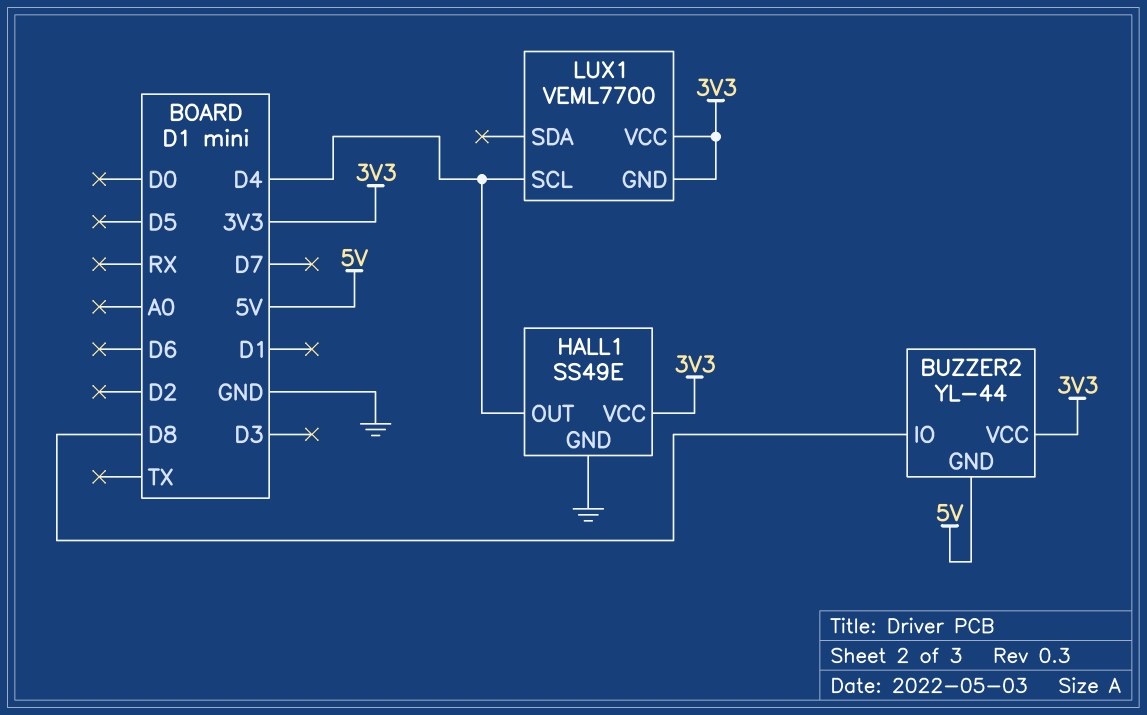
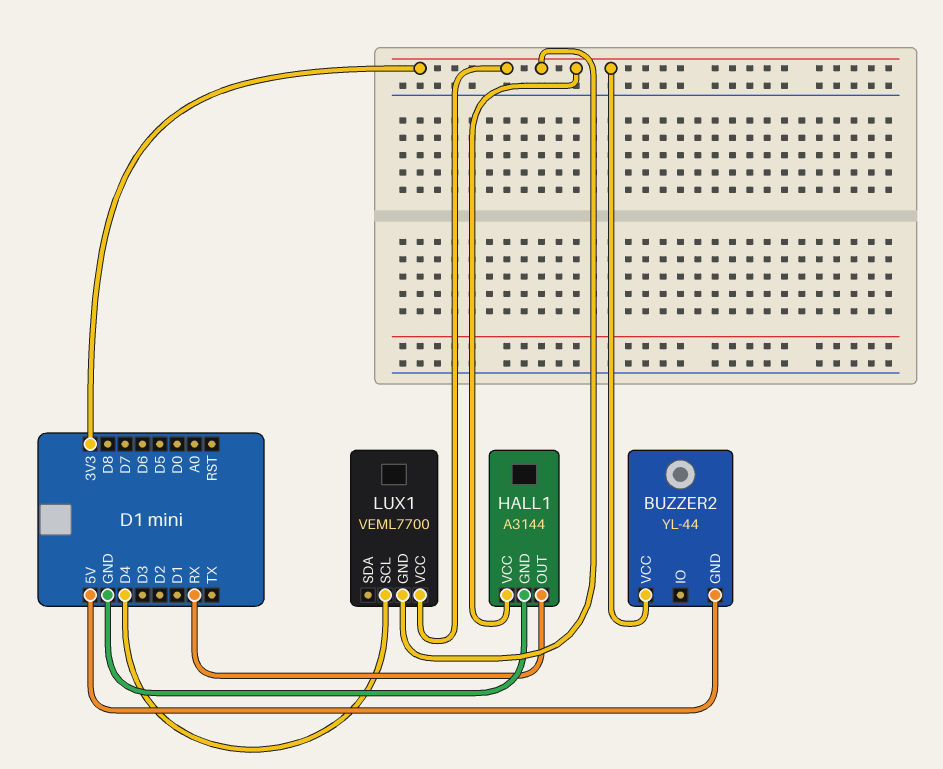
BUZZER2 pin IO: D8 -> none
HALL1: SS49E -> A3144
HALL1 pin OUT: D4 -> RX

